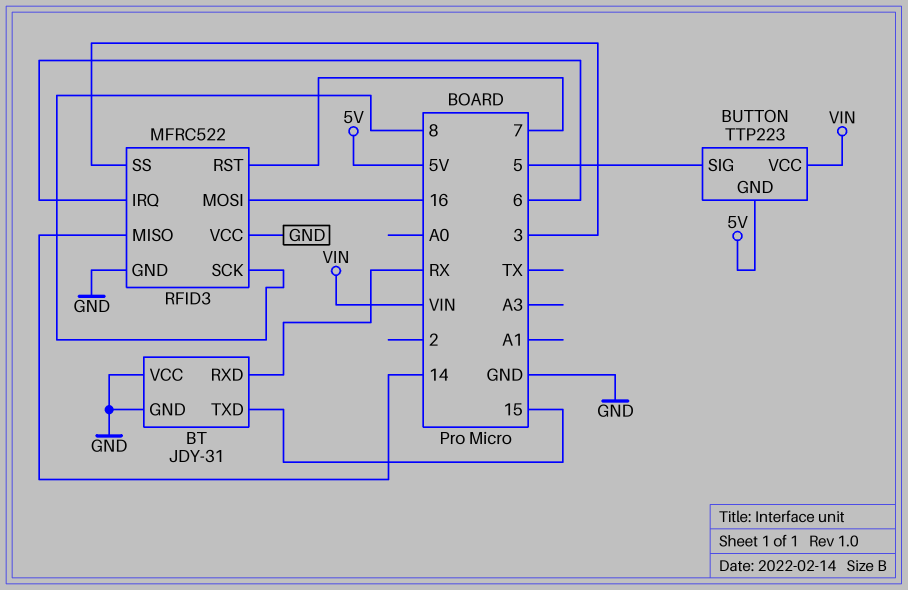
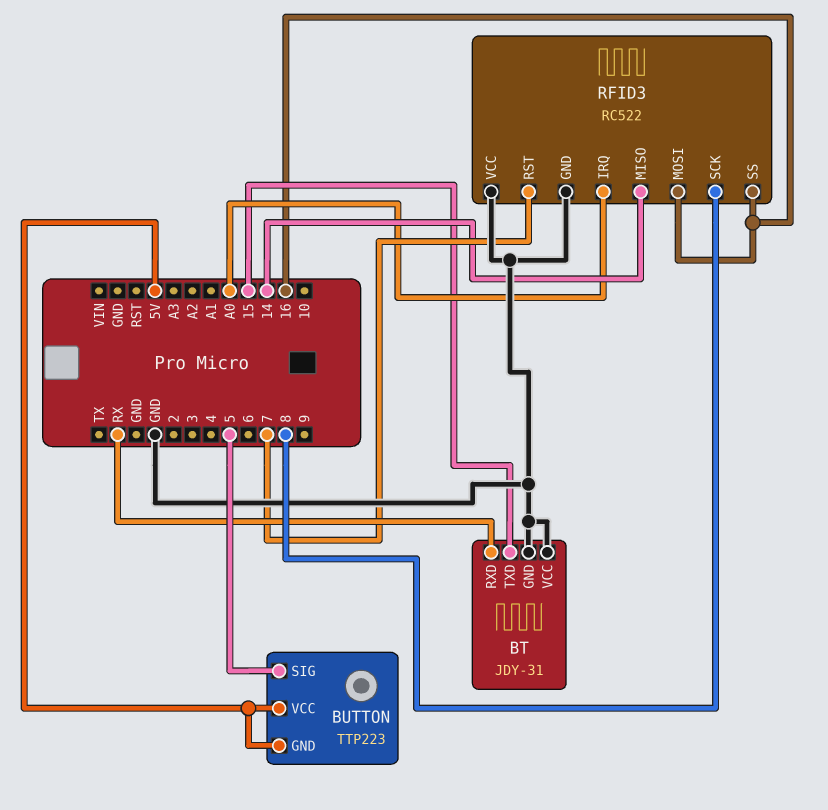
BUTTON pin VCC: VIN -> 5V
RFID3: MFRC522 -> RC522
RFID3 pin IRQ: 6 -> A0
RFID3 pin SS: 3 -> 16

